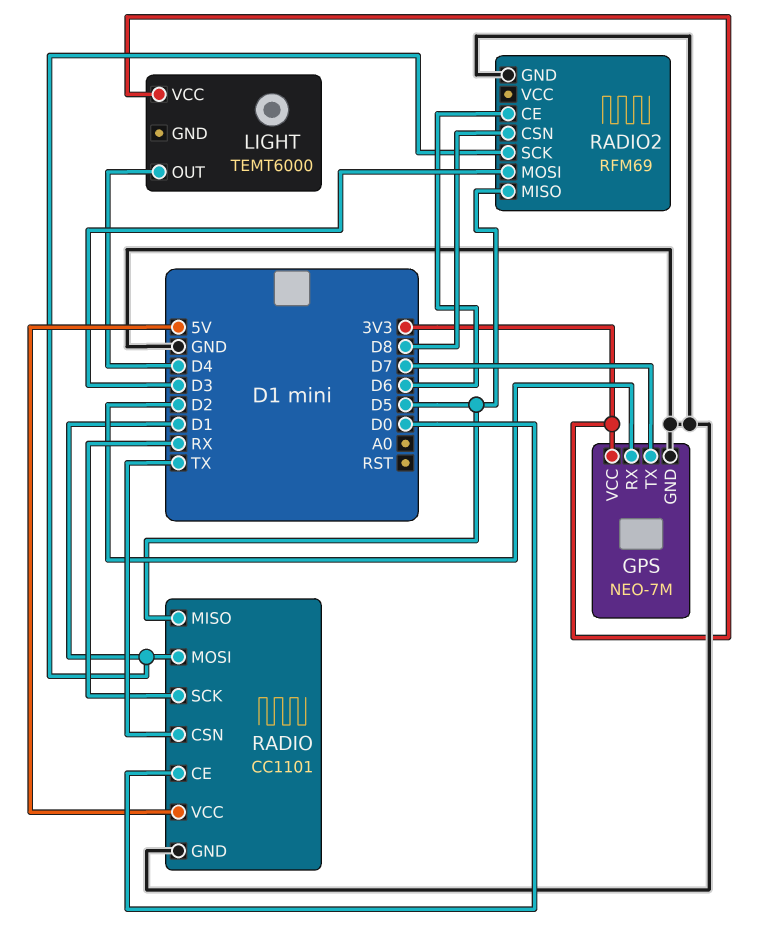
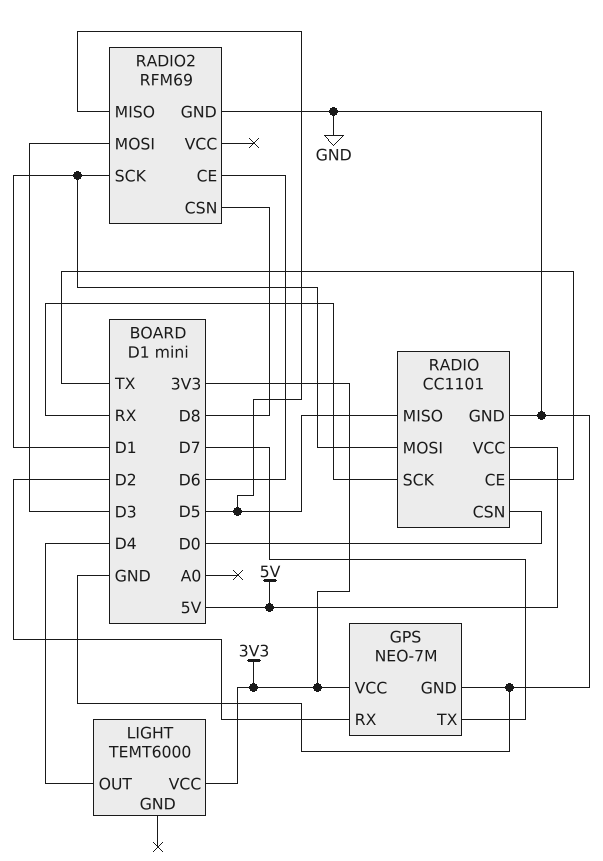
RADIO pin CE: D0 -> TX
RADIO pin CSN: TX -> D0

